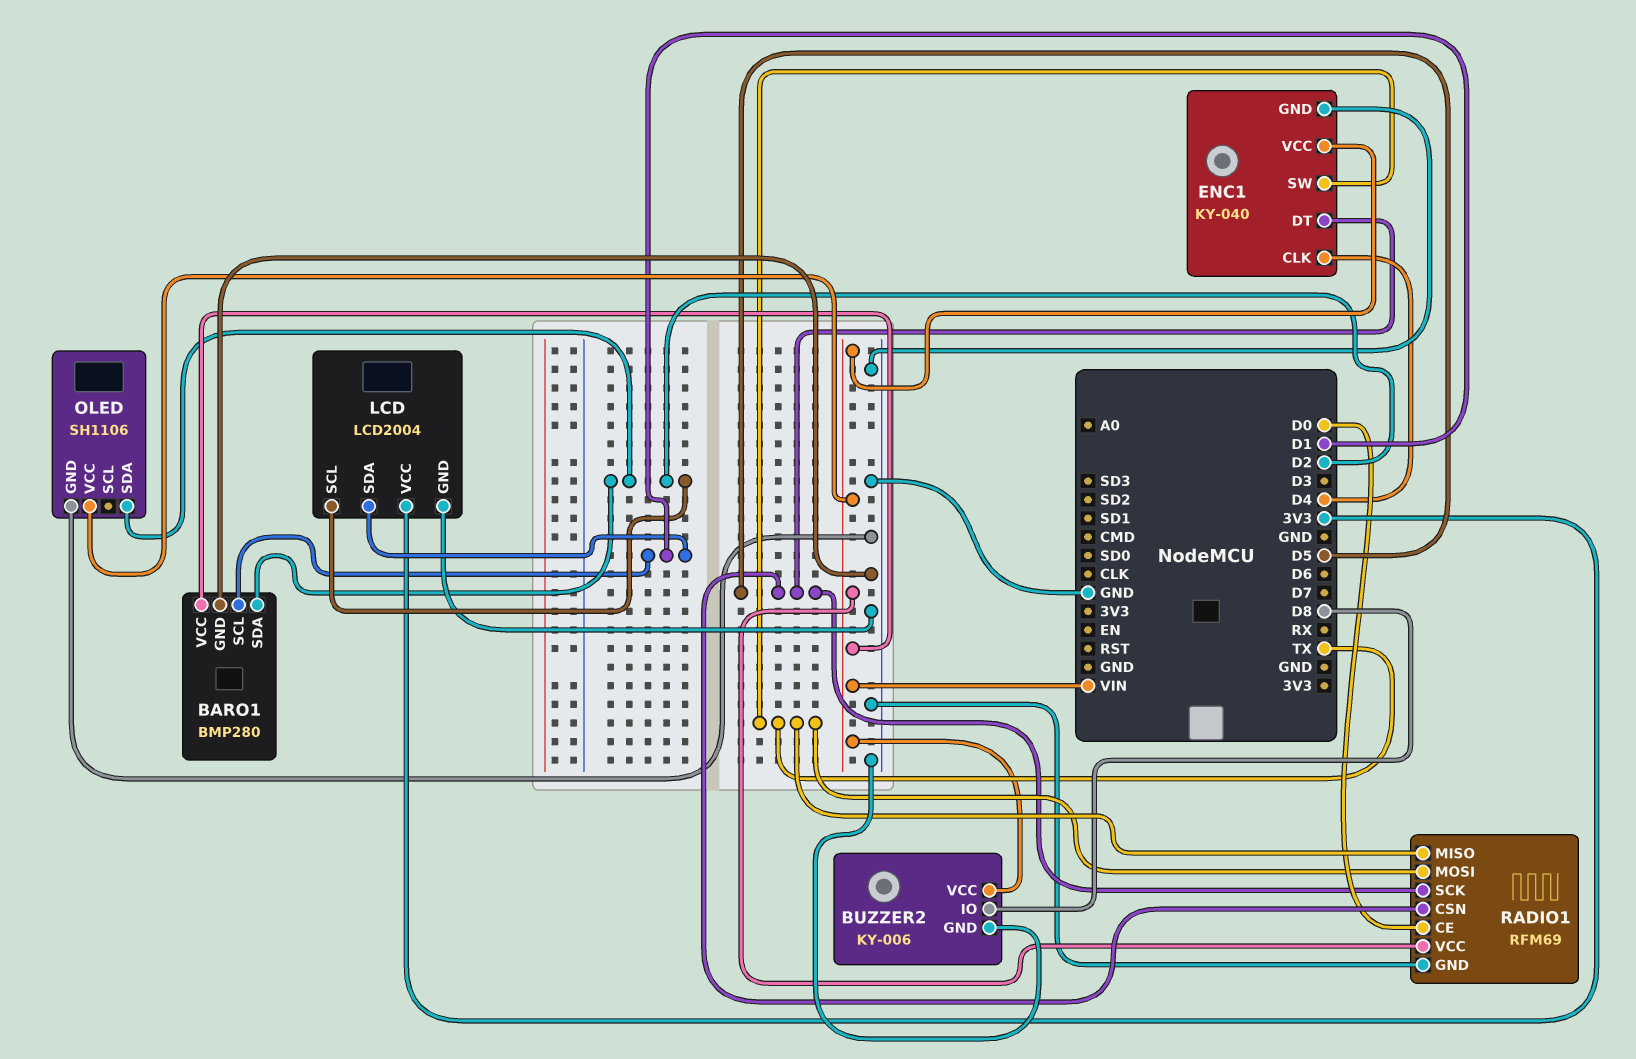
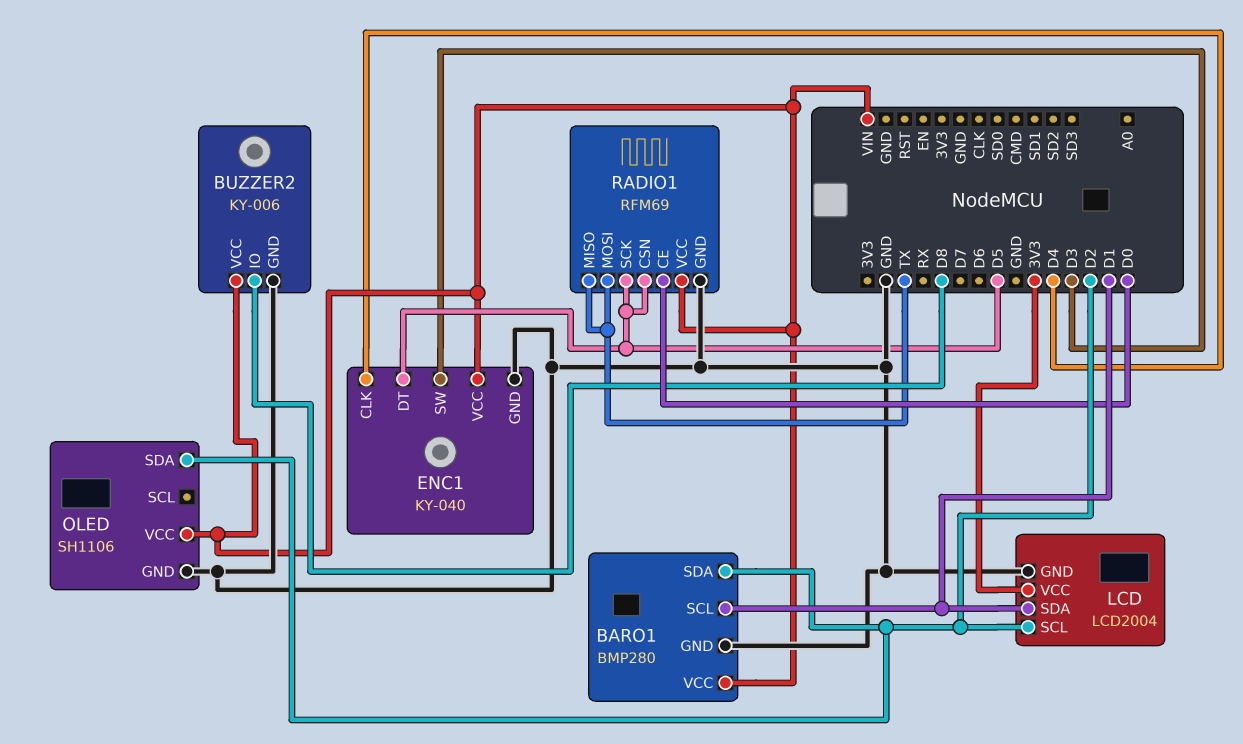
ENC1 pin SW: TX -> D3

